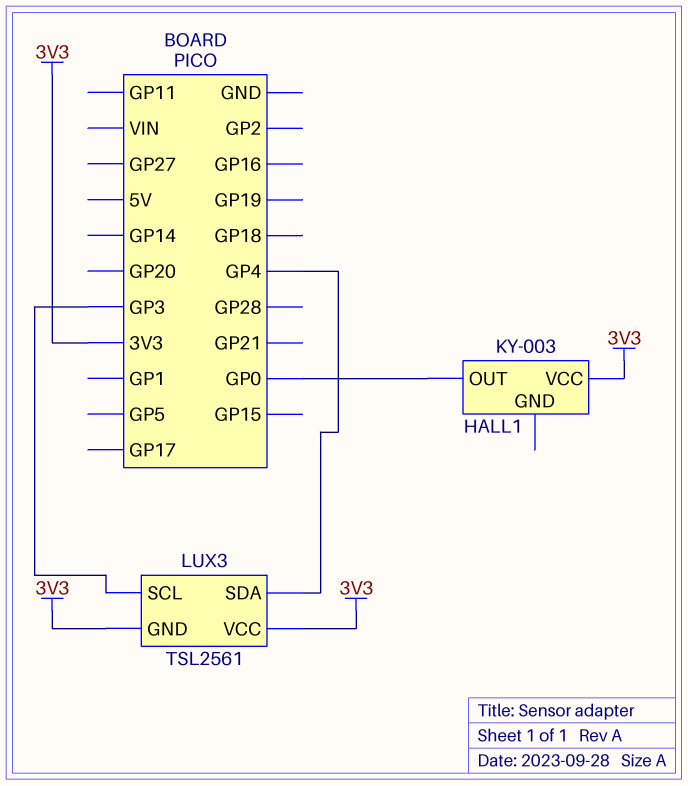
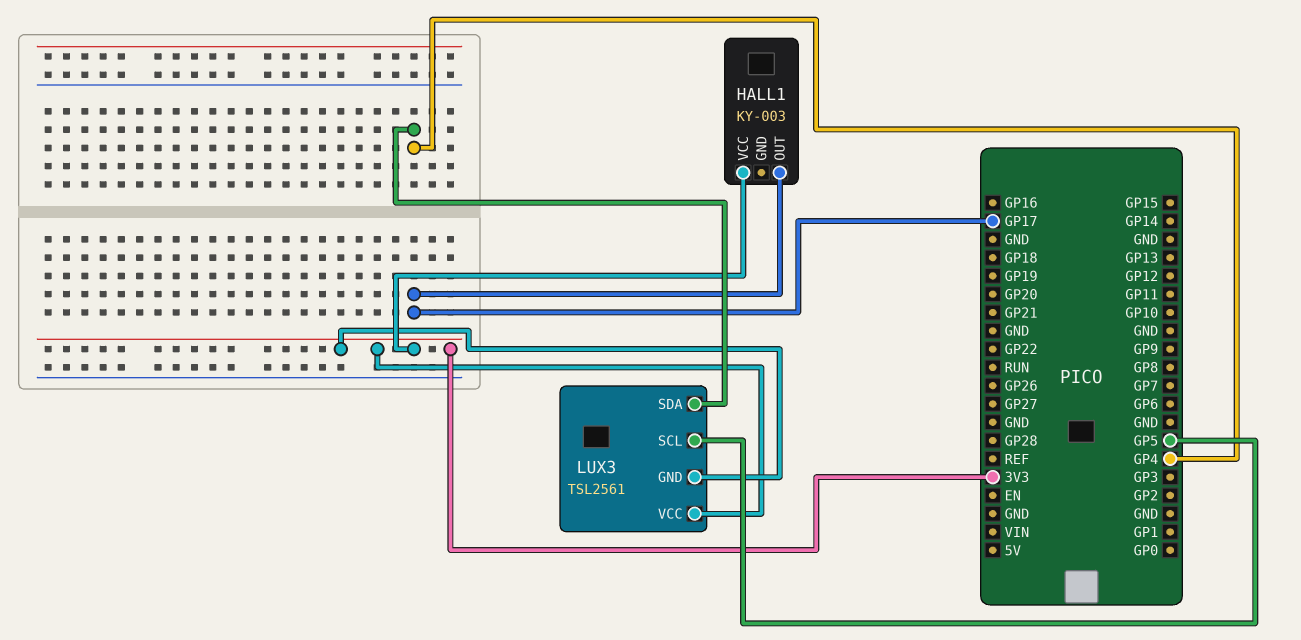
HALL1 pin OUT: GP0 -> GP17
LUX3 pin SCL: GP3 -> GP5

